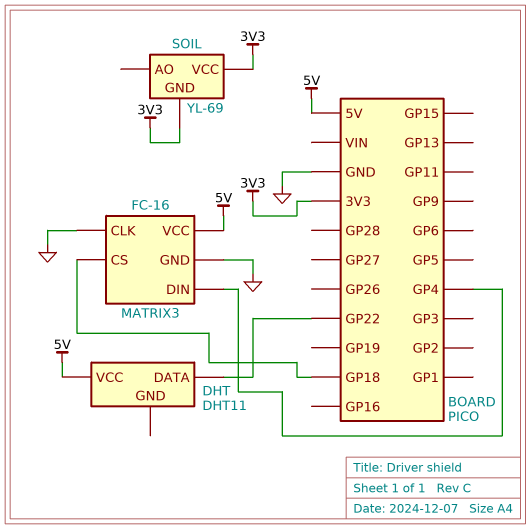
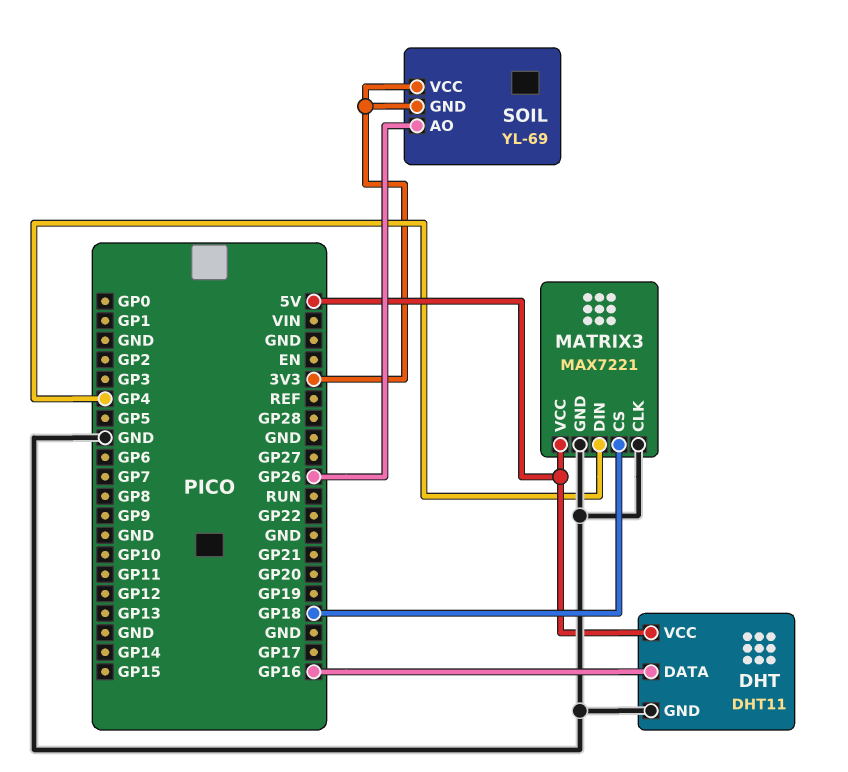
DHT pin DATA: GP22 -> GP16
DHT pin GND: none -> GND
MATRIX3: FC-16 -> MAX7221
SOIL pin AO: none -> GP26

